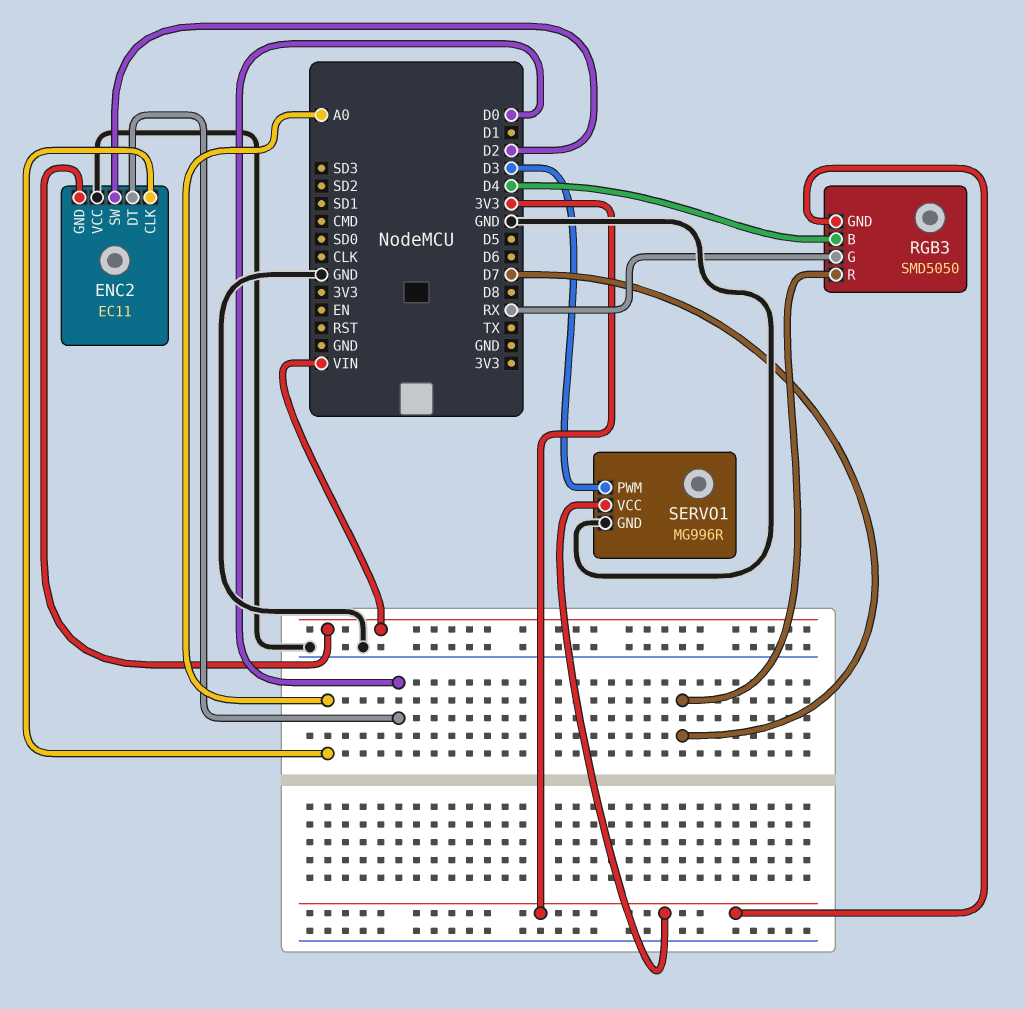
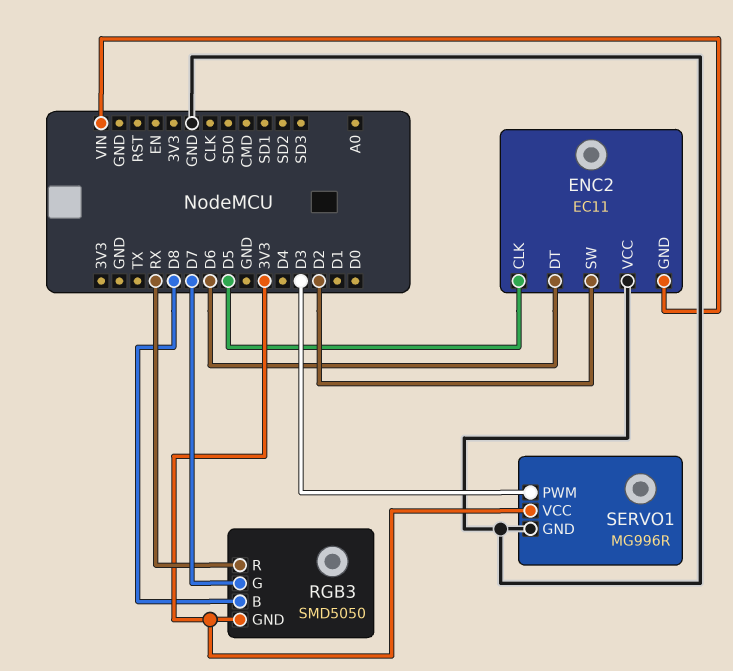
ENC2 pin CLK: A0 -> D5
ENC2 pin DT: D0 -> D6
RGB3 pin B: D4 -> D8
RGB3 pin G: RX -> D7
RGB3 pin R: D7 -> RX

